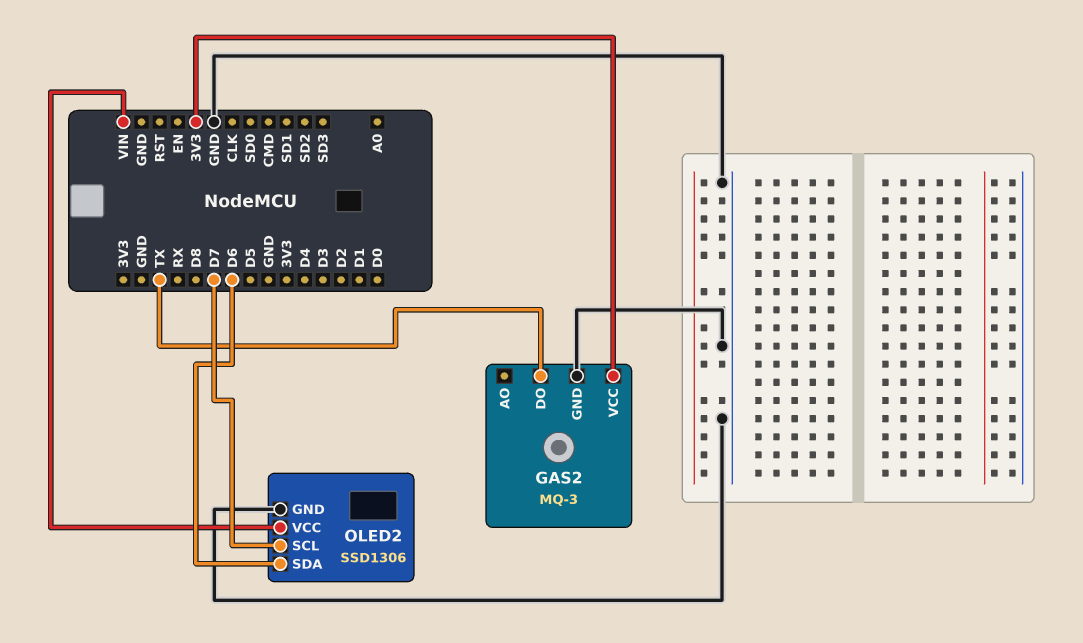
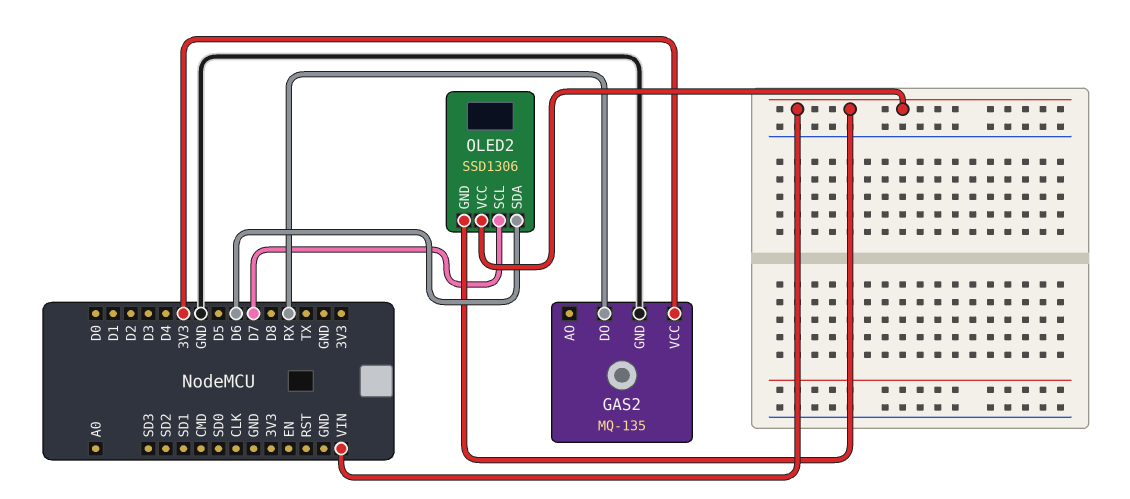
GAS2: MQ-3 -> MQ-135
GAS2 pin DO: TX -> RX
OLED2 pin GND: GND -> VIN

